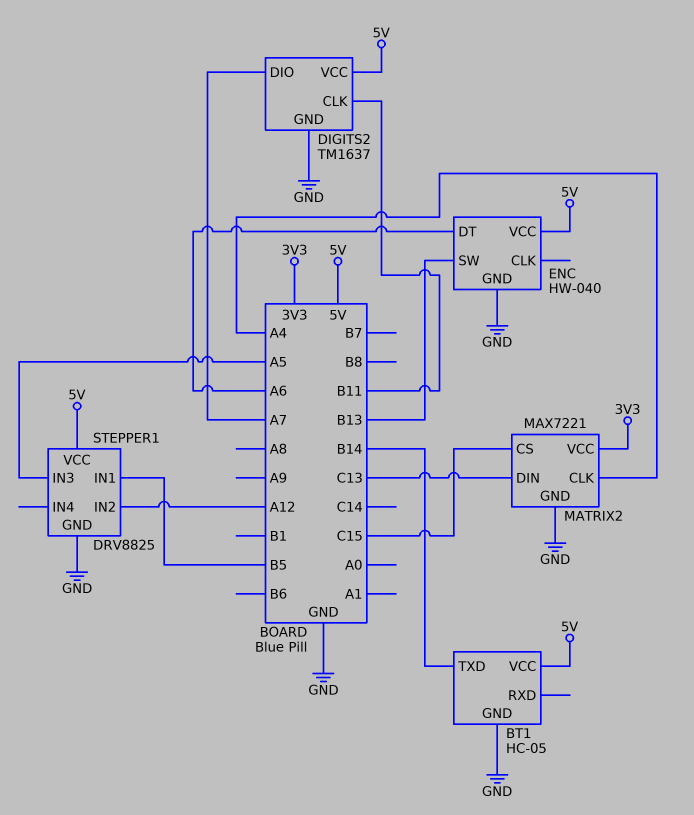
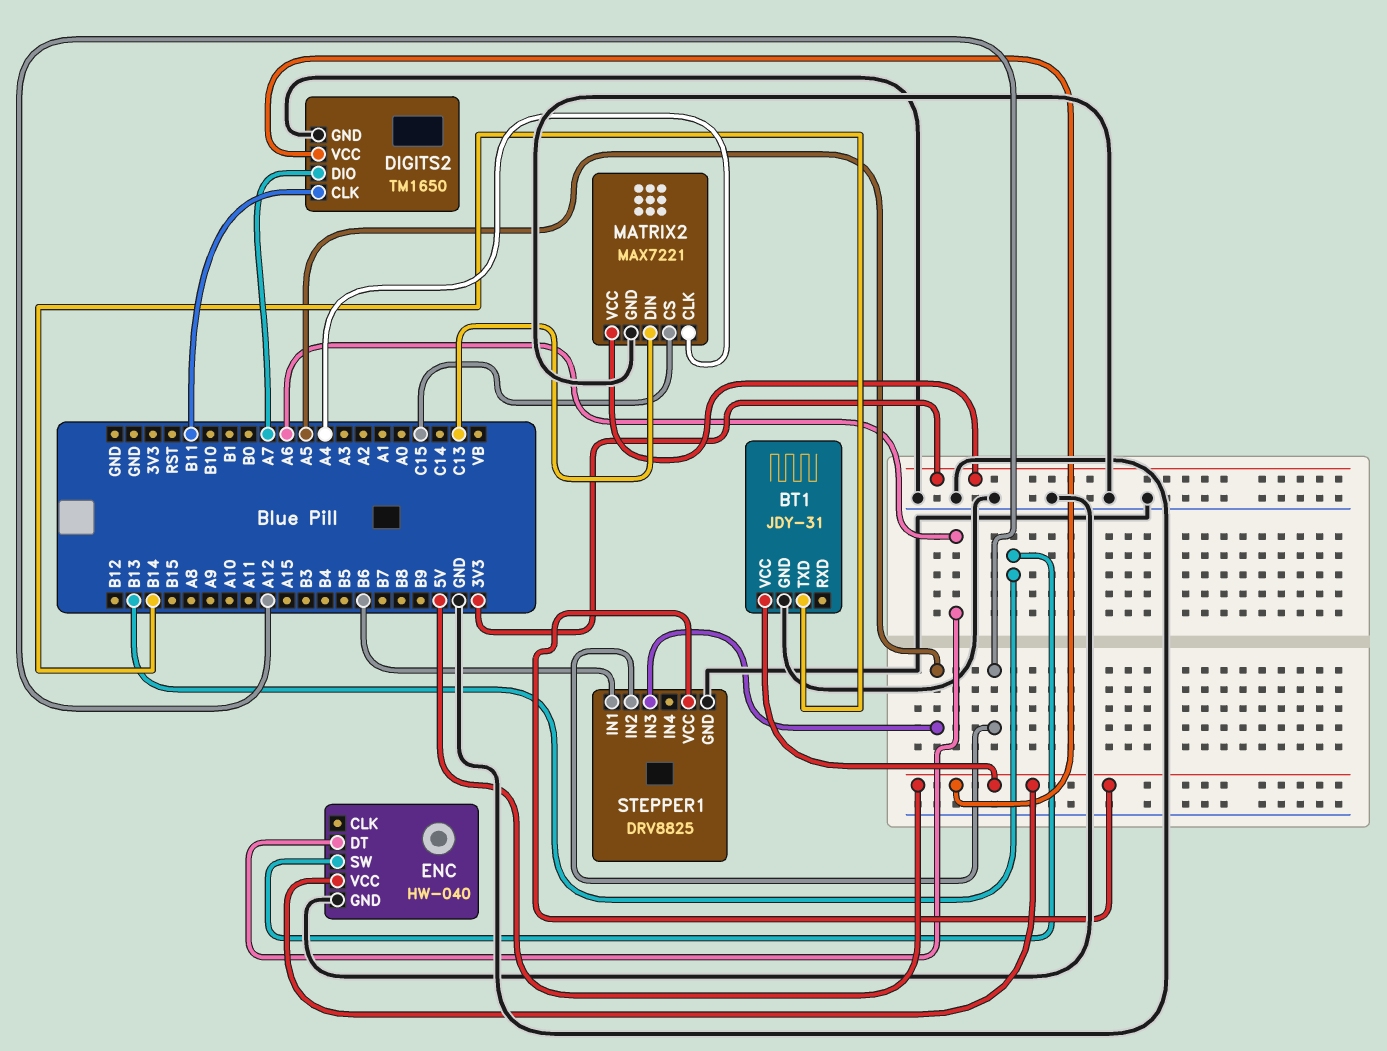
BT1: HC-05 -> JDY-31
DIGITS2: TM1637 -> TM1650
STEPPER1 pin IN1: B5 -> B6

